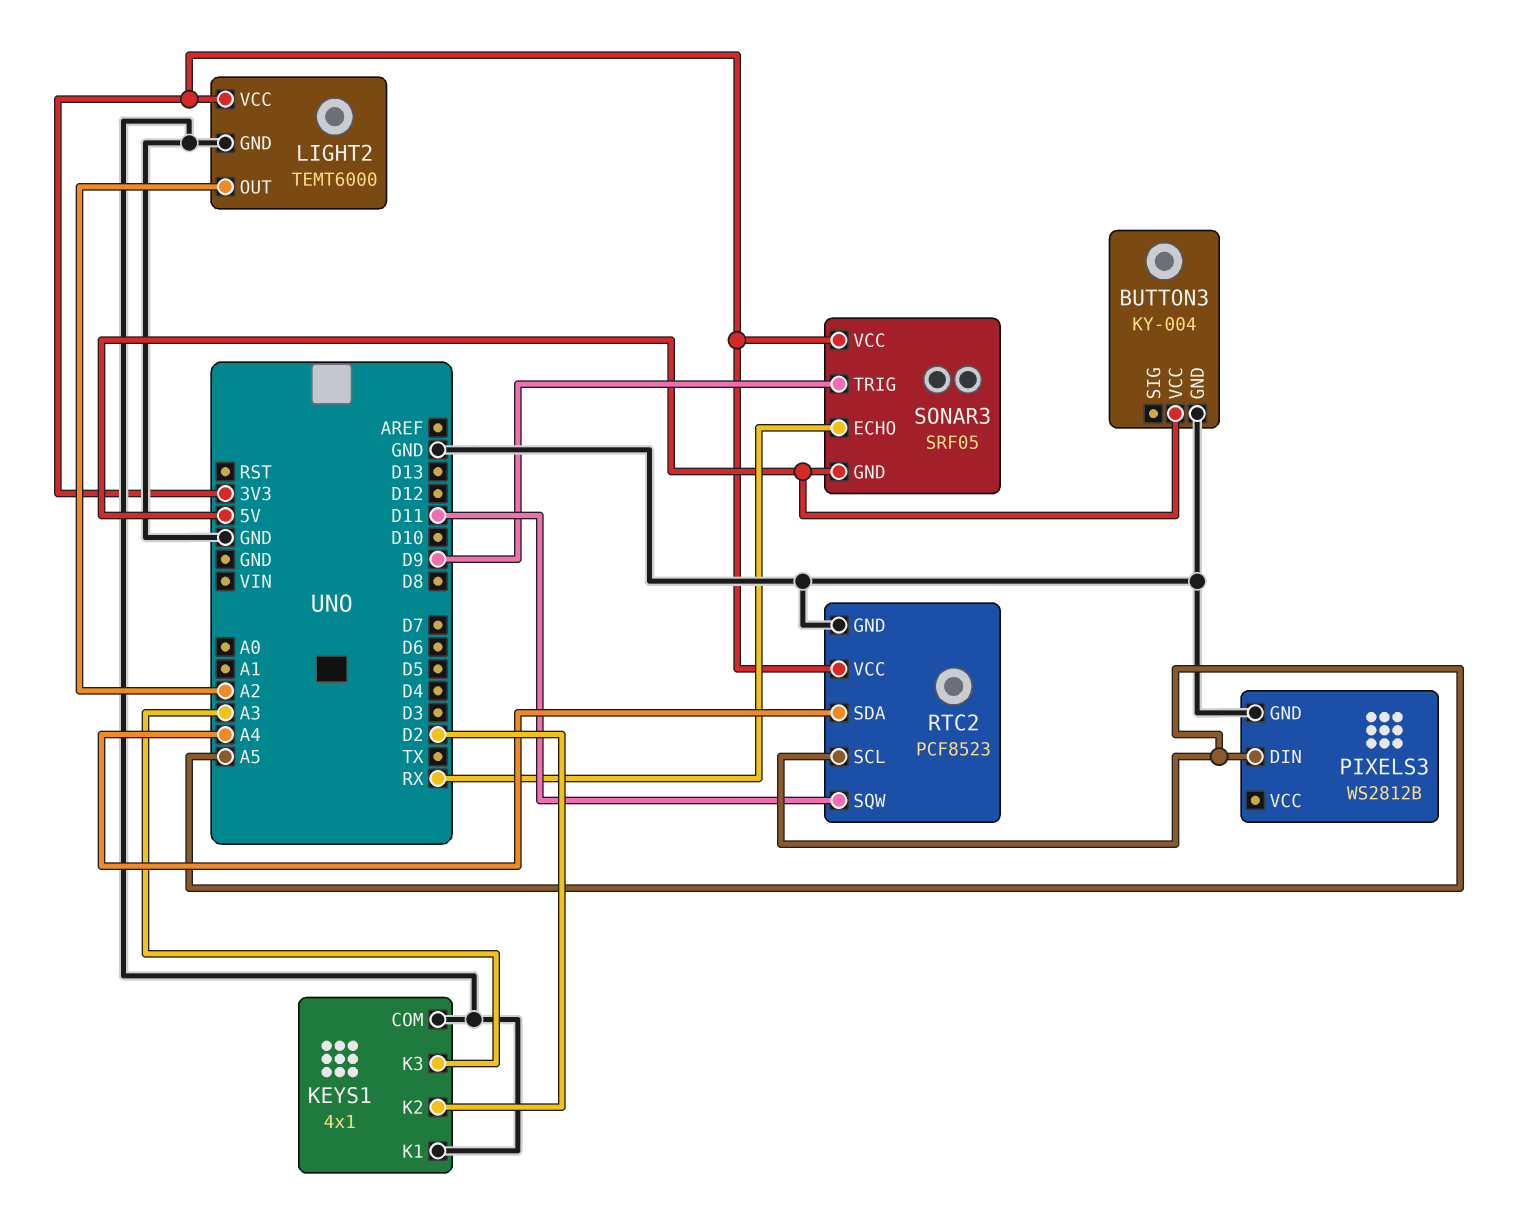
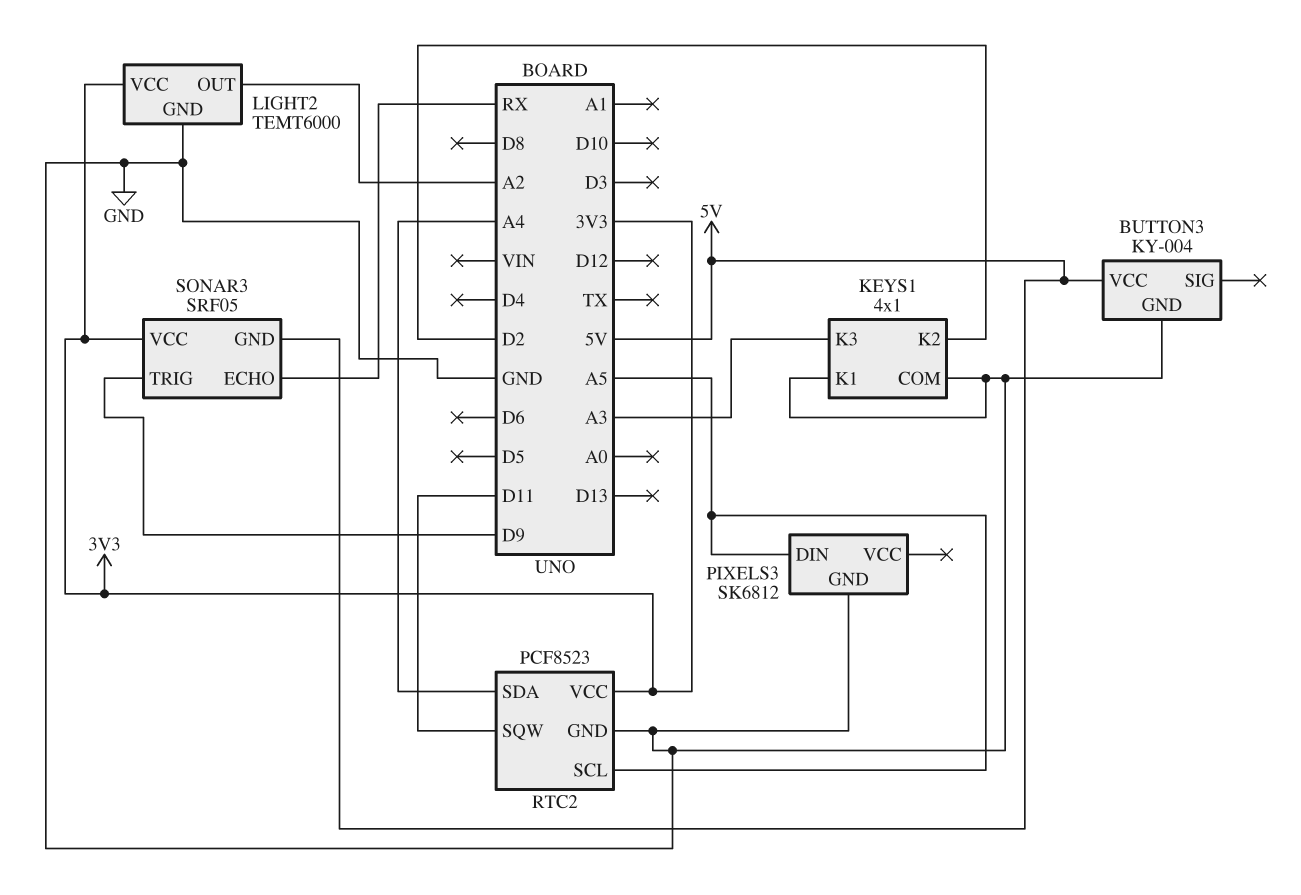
PIXELS3: WS2812B -> SK6812

